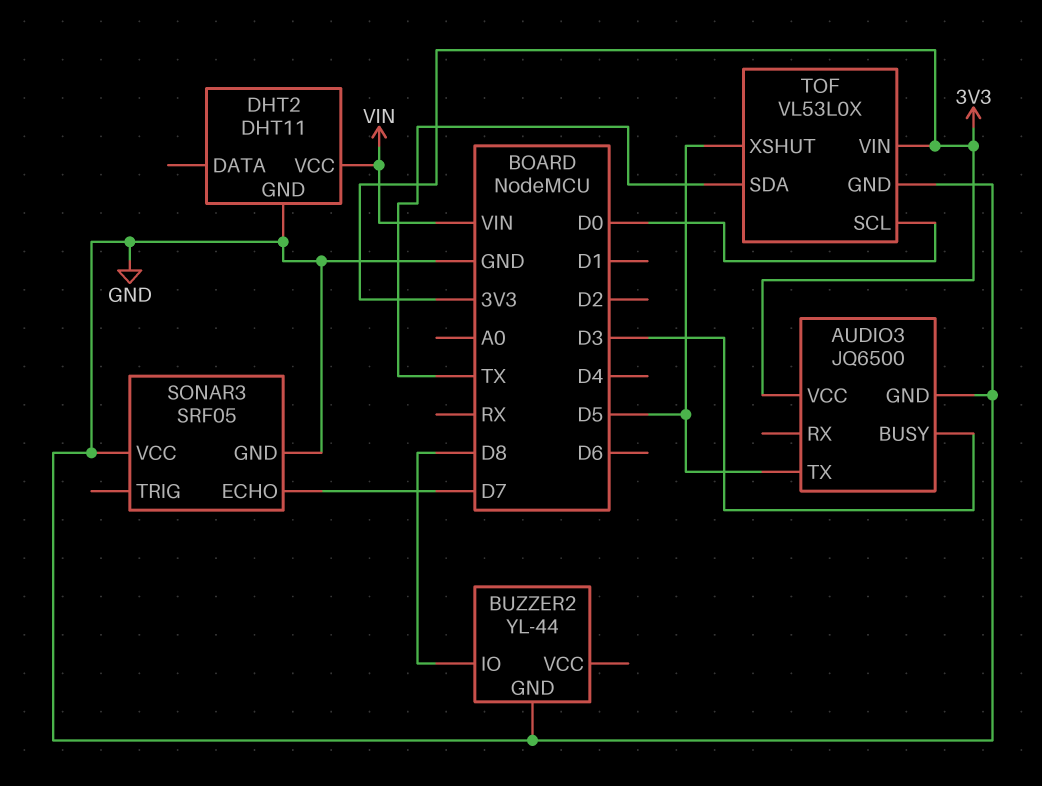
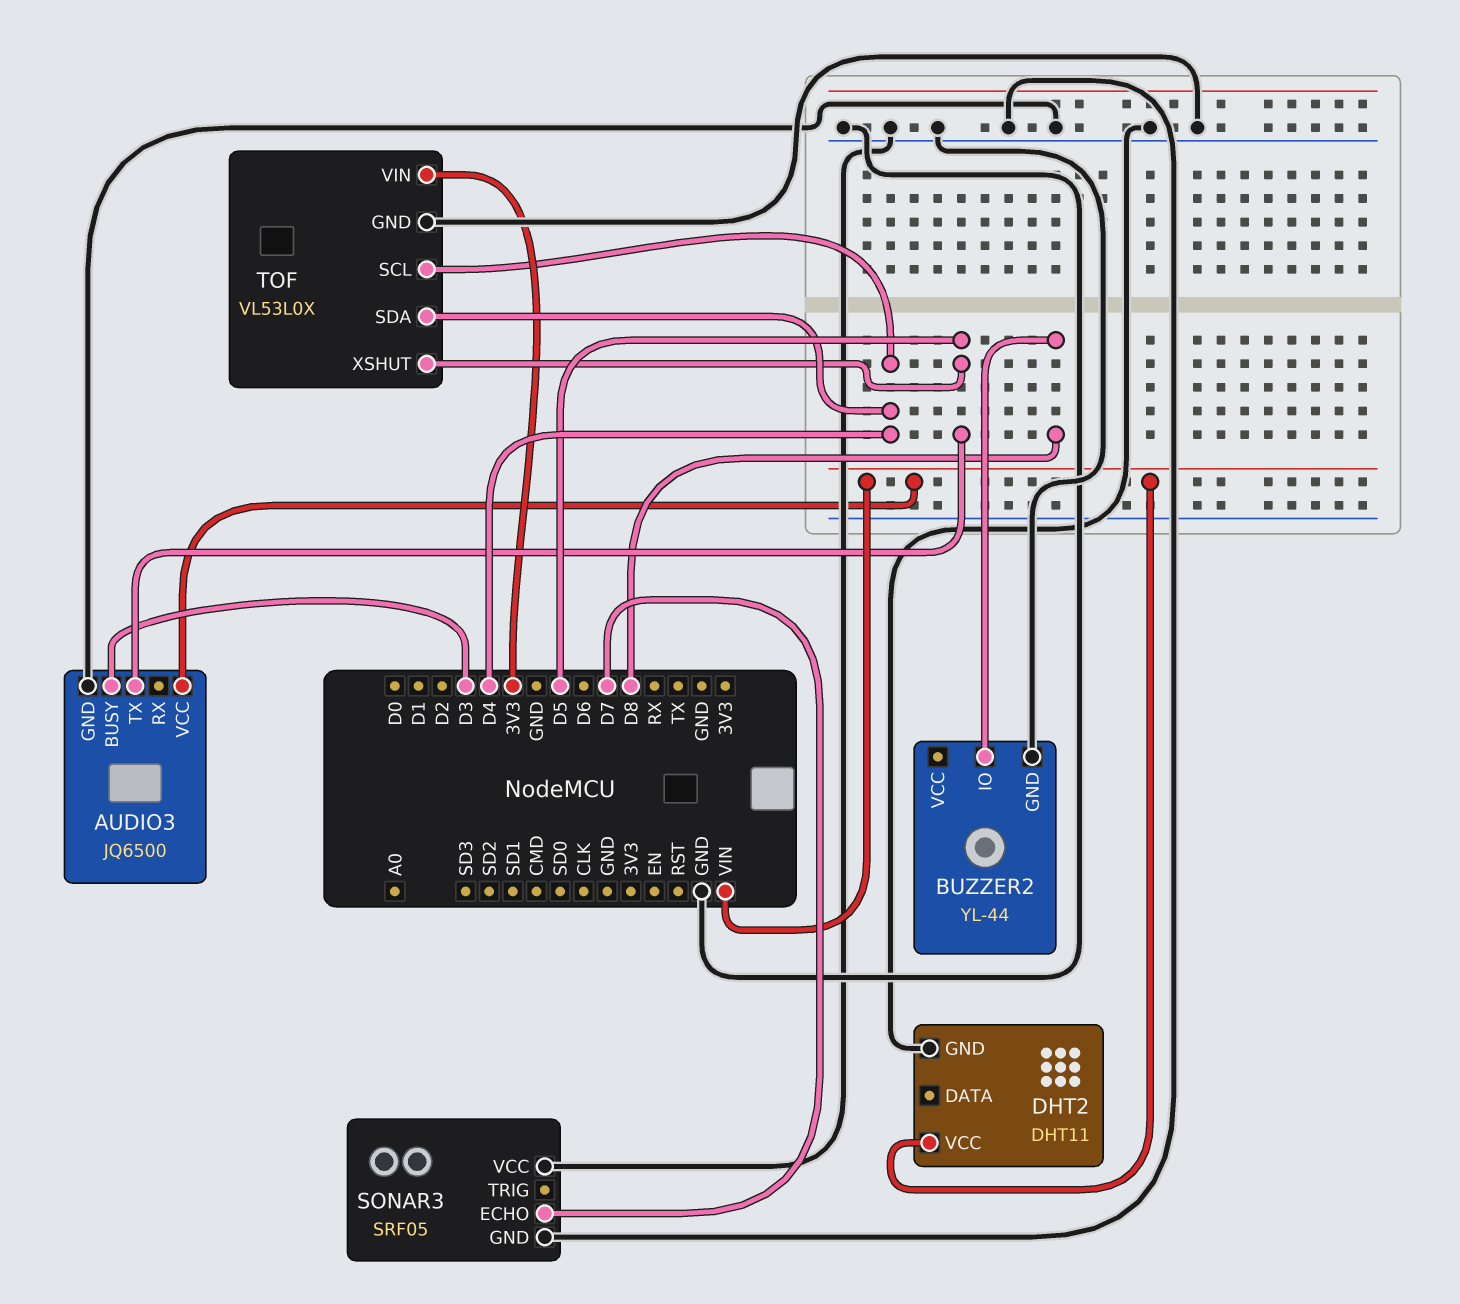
AUDIO3 pin VCC: 3V3 -> VIN
TOF pin SCL: D0 -> D4
TOF pin SDA: TX -> D4

